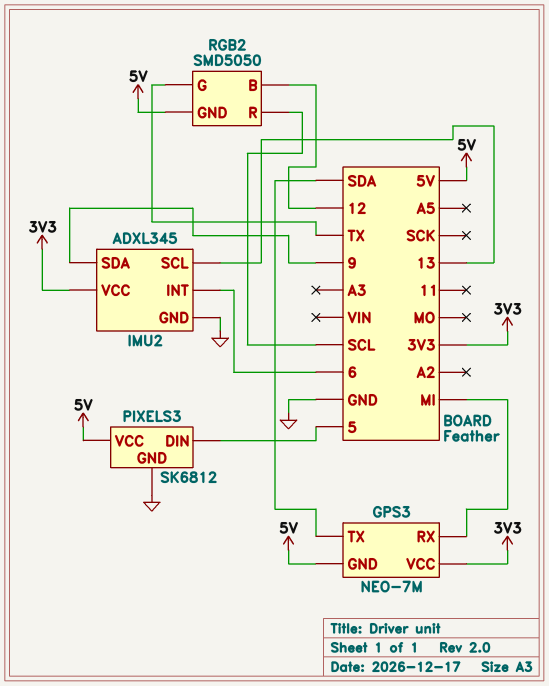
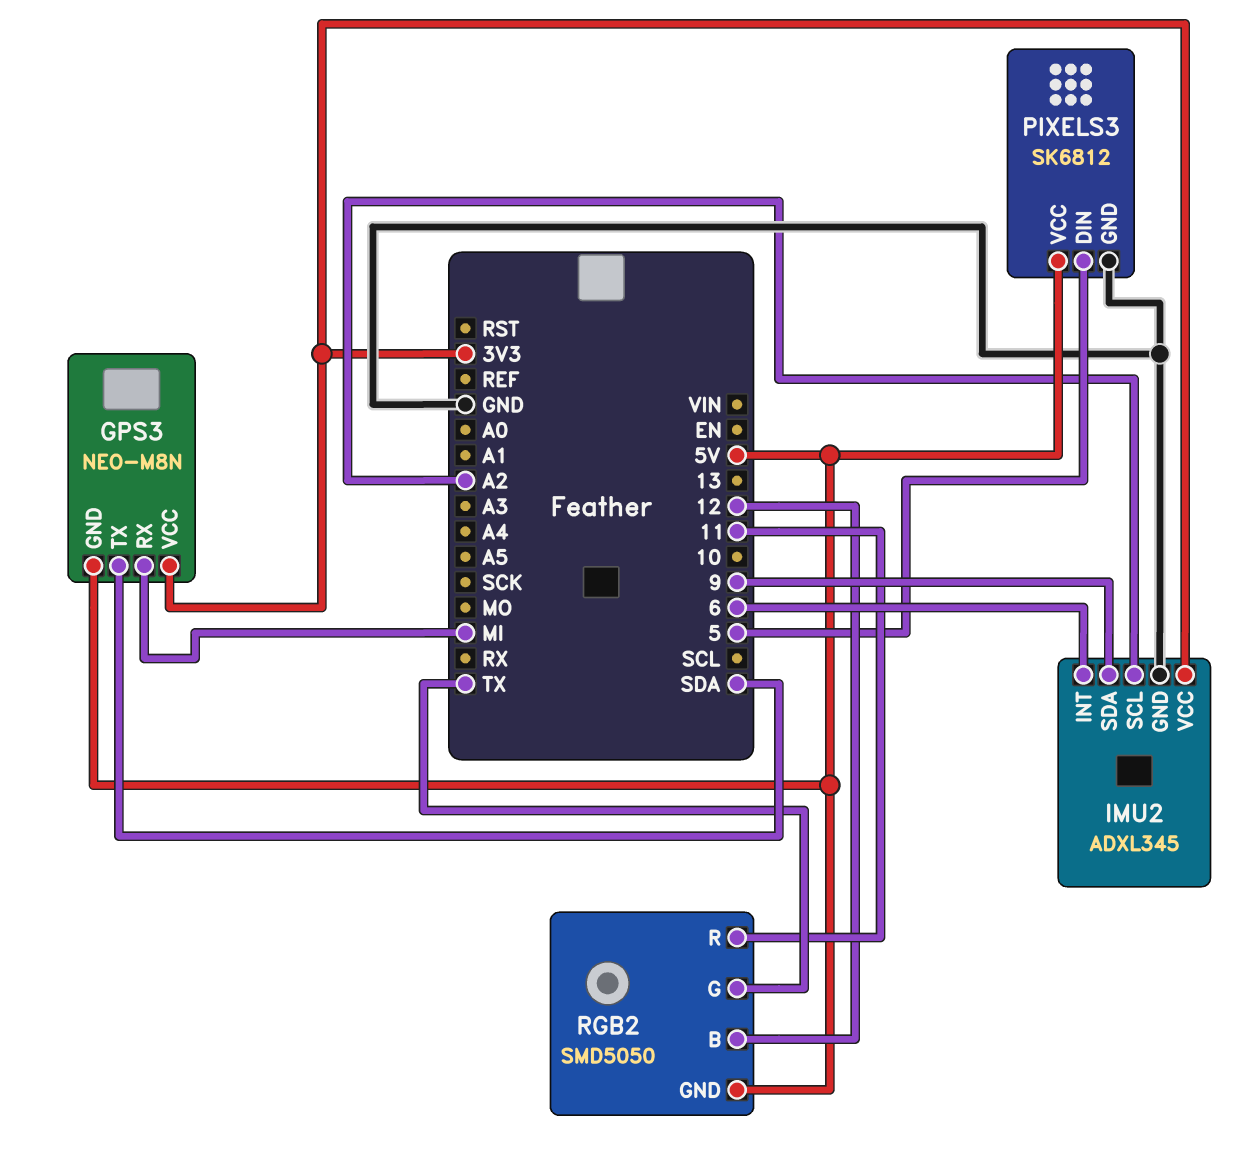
GPS3: NEO-7M -> NEO-M8N
IMU2 pin SCL: 13 -> A2
RGB2 pin R: SCL -> 11

